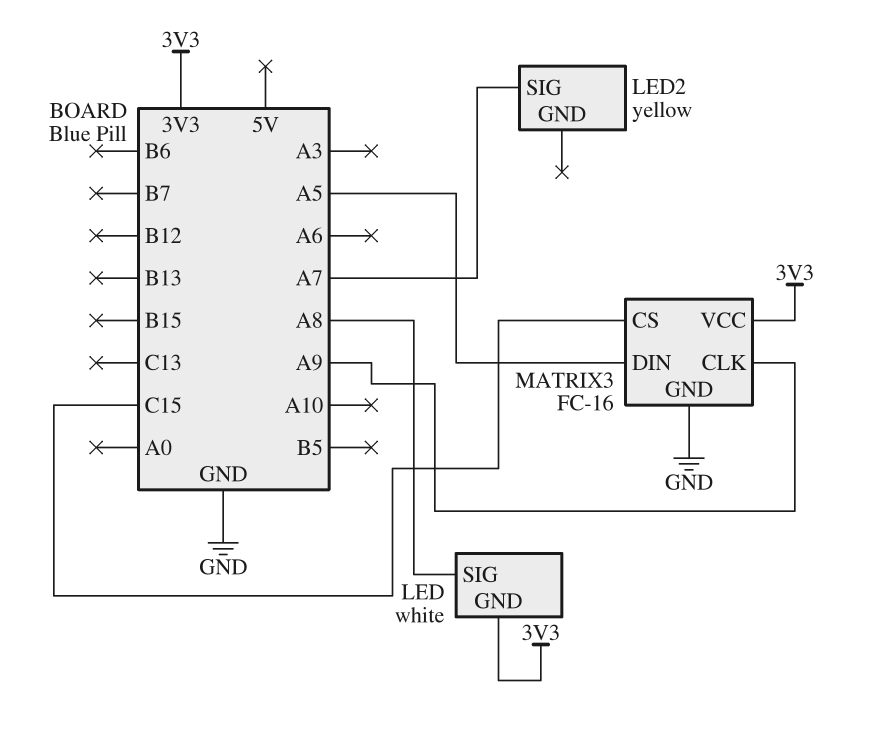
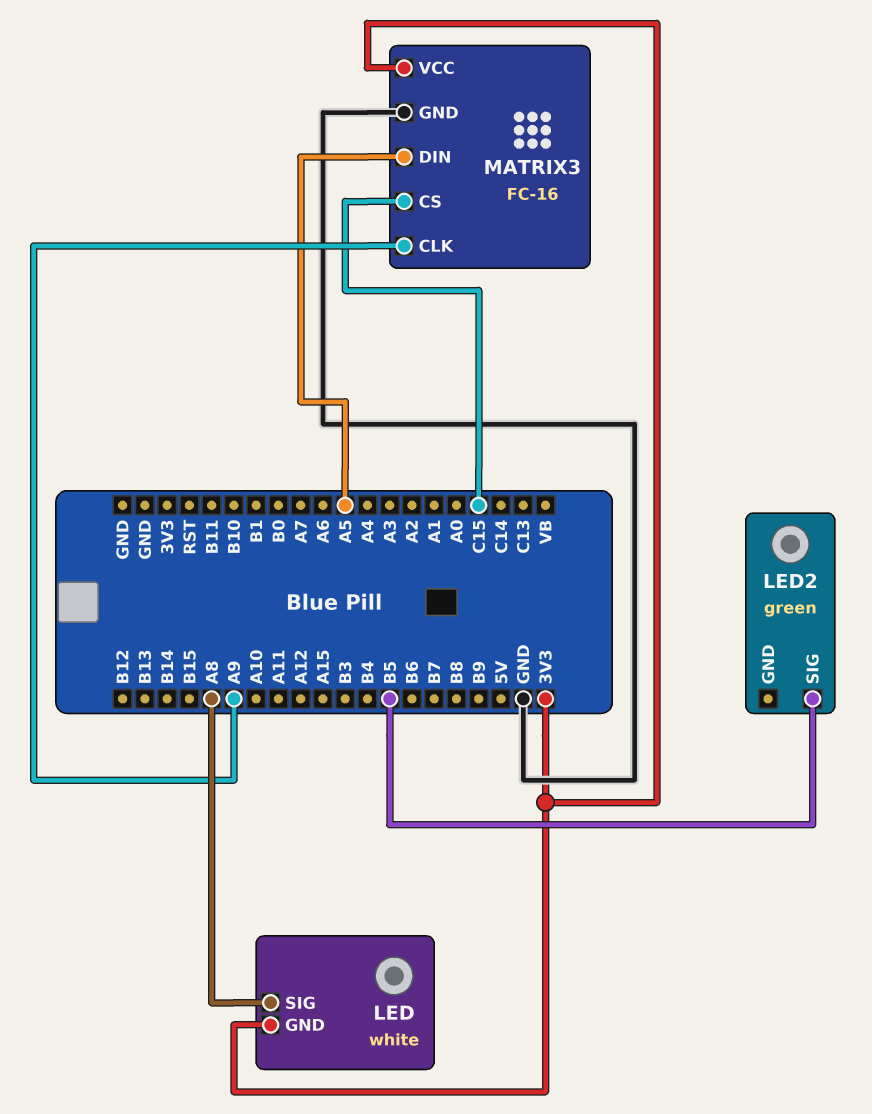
LED2: yellow -> green
LED2 pin SIG: A7 -> B5

